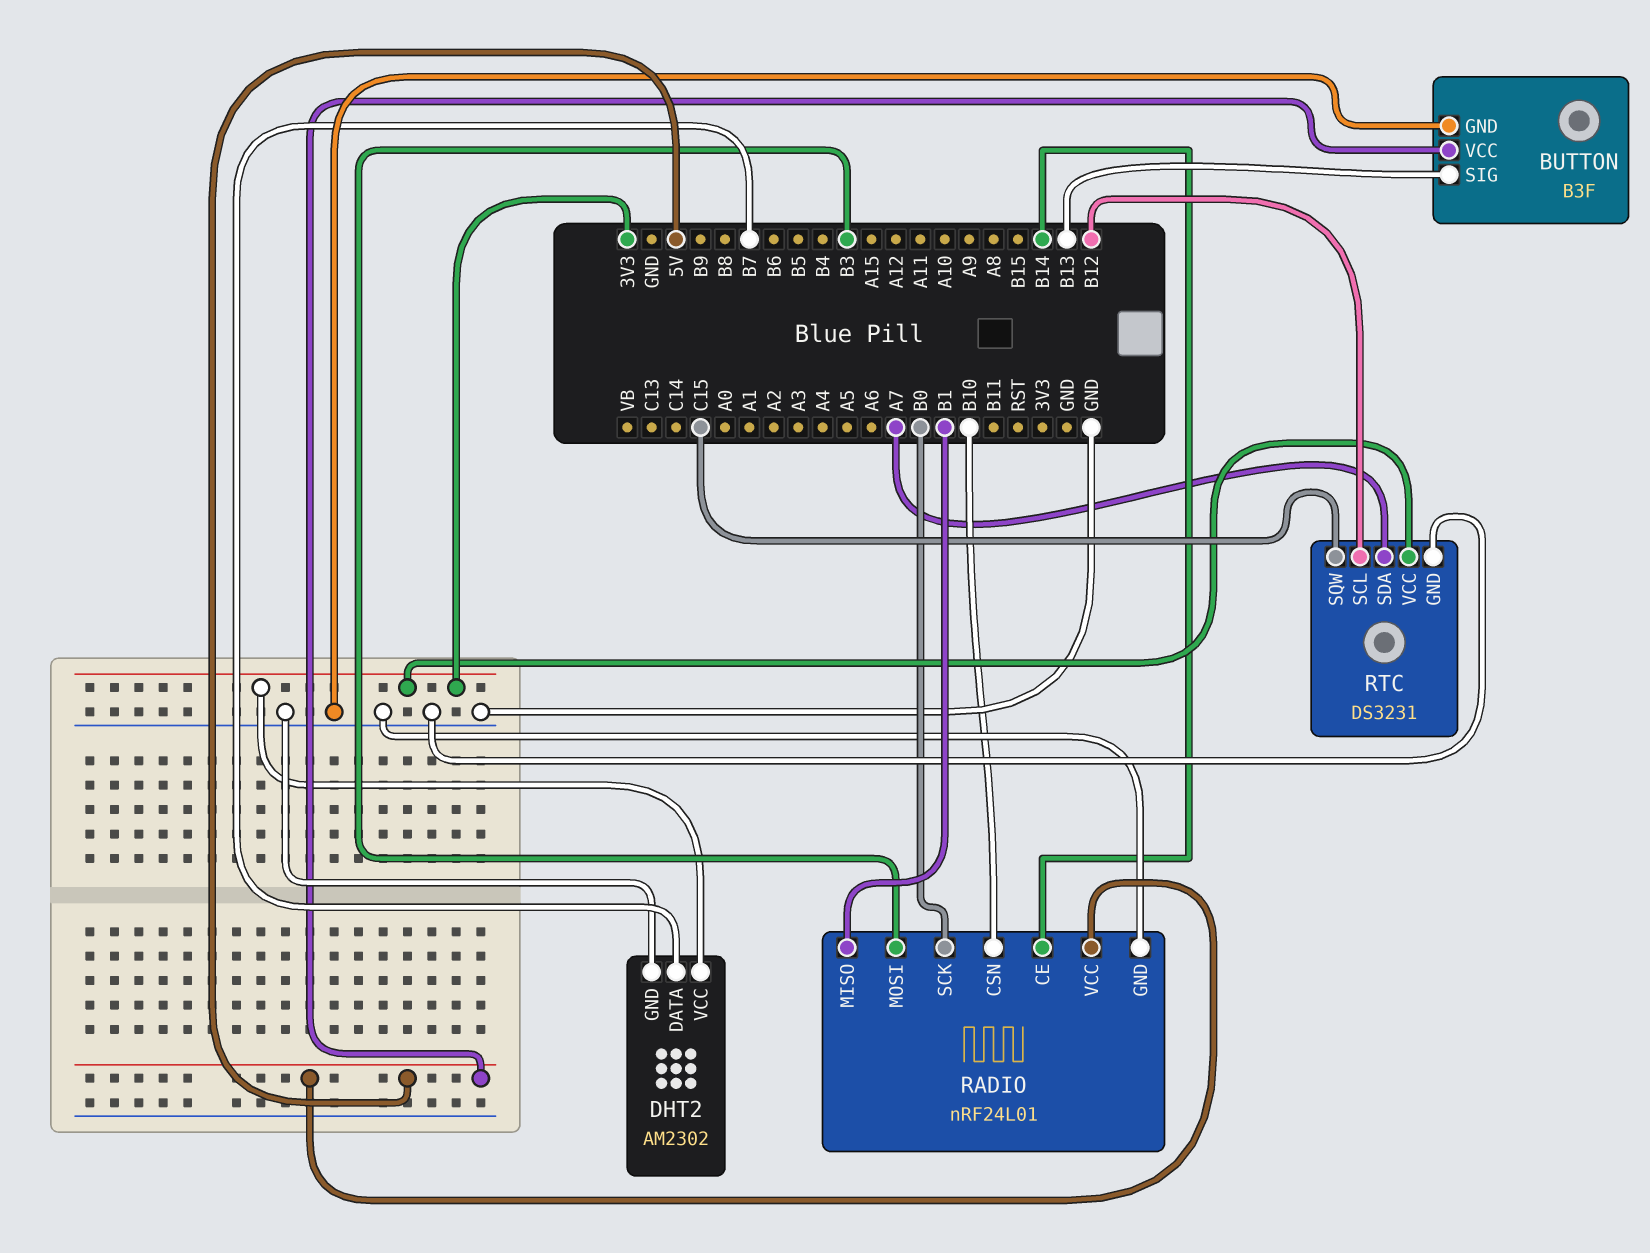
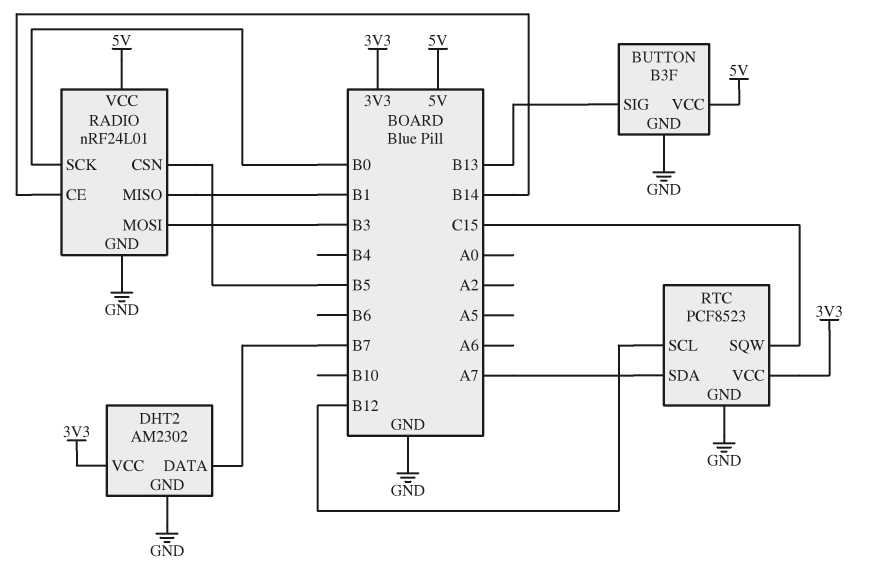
RADIO pin CSN: B10 -> B5
RTC: DS3231 -> PCF8523

